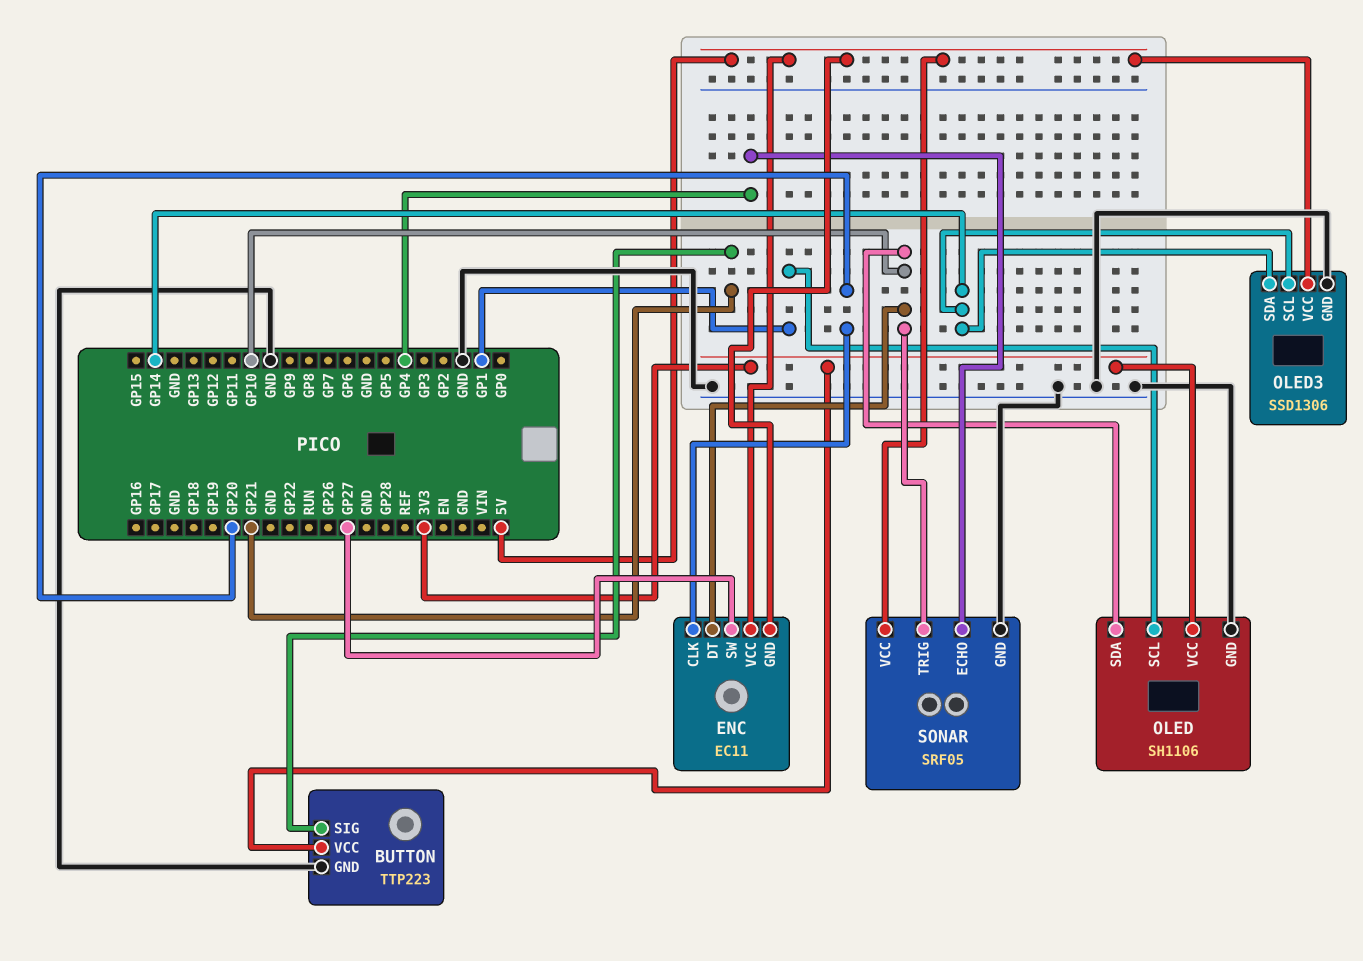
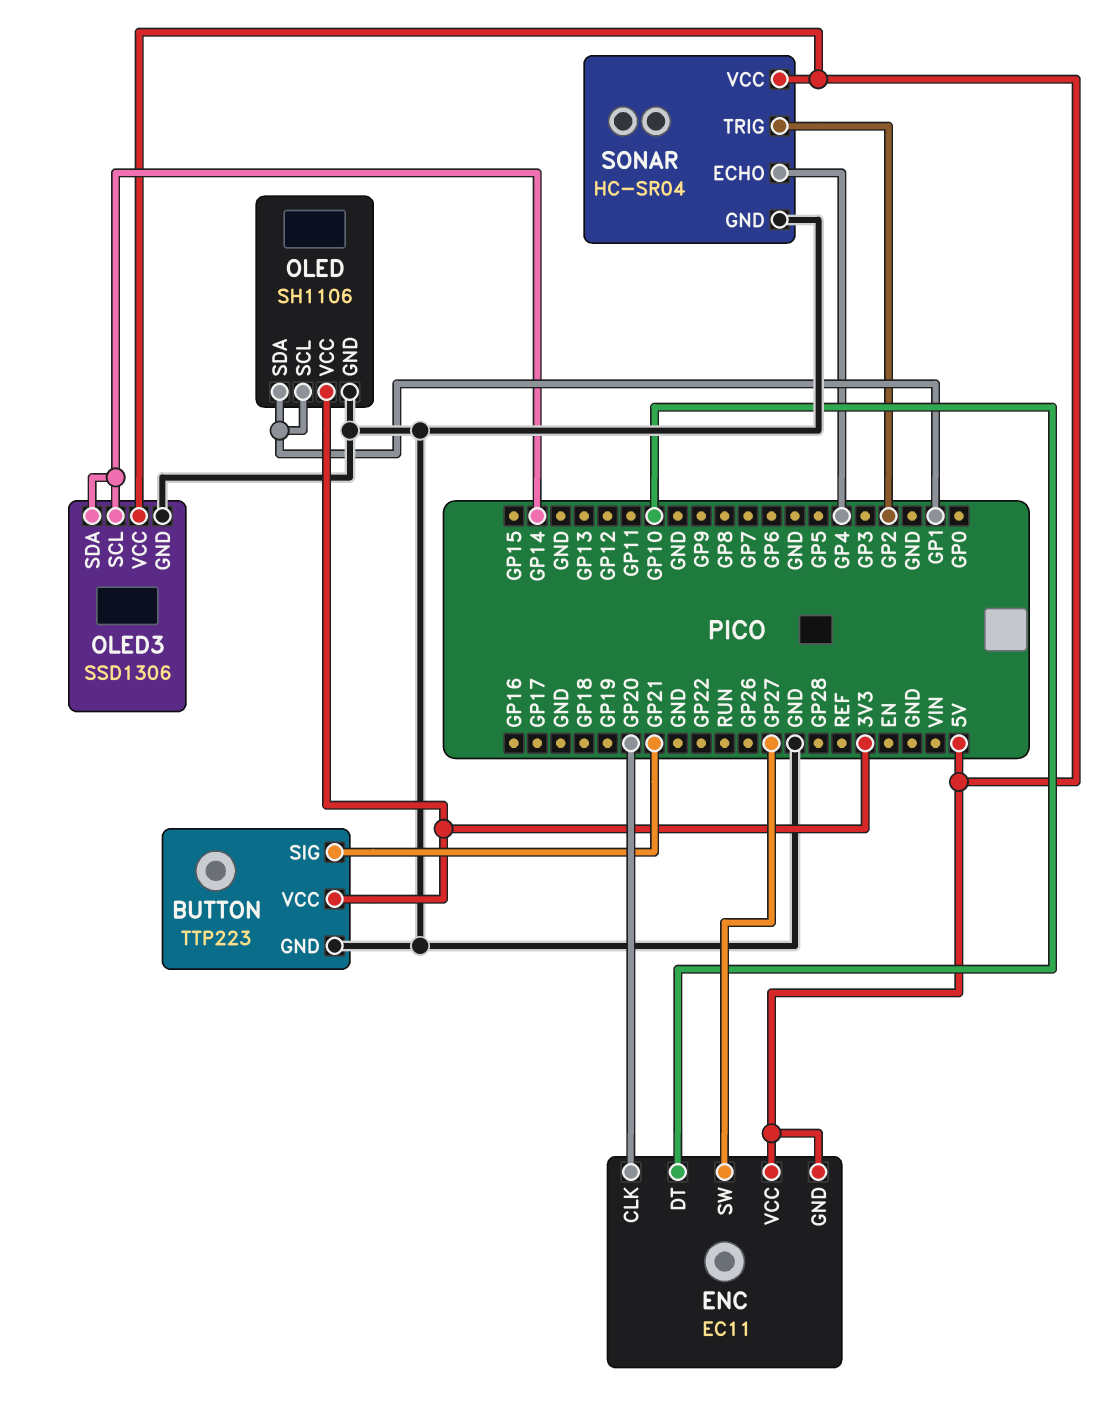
OLED pin SDA: GP10 -> GP1
SONAR: SRF05 -> HC-SR04
SONAR pin TRIG: GP10 -> GP2

